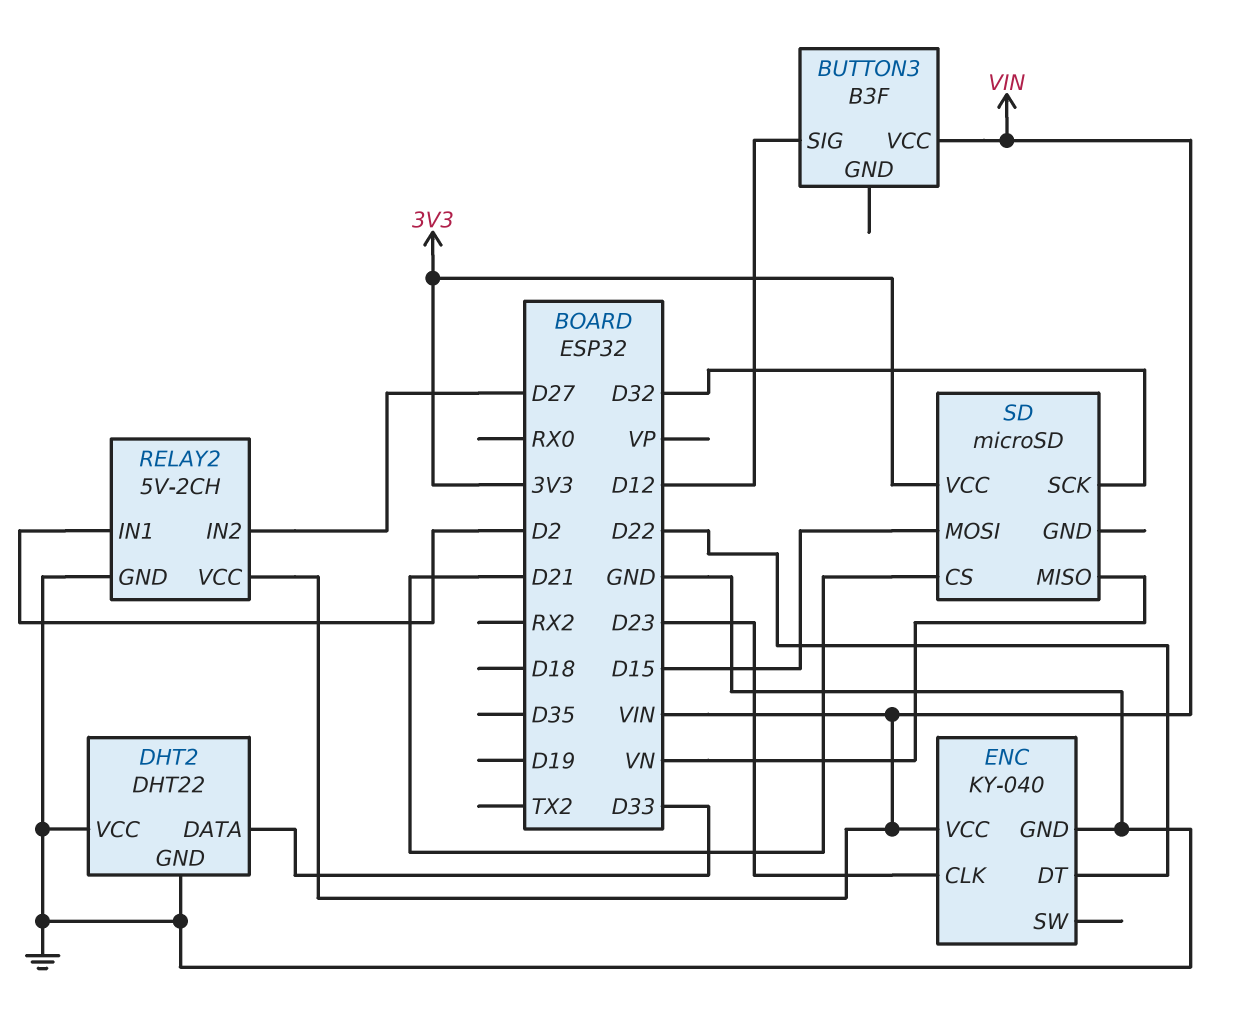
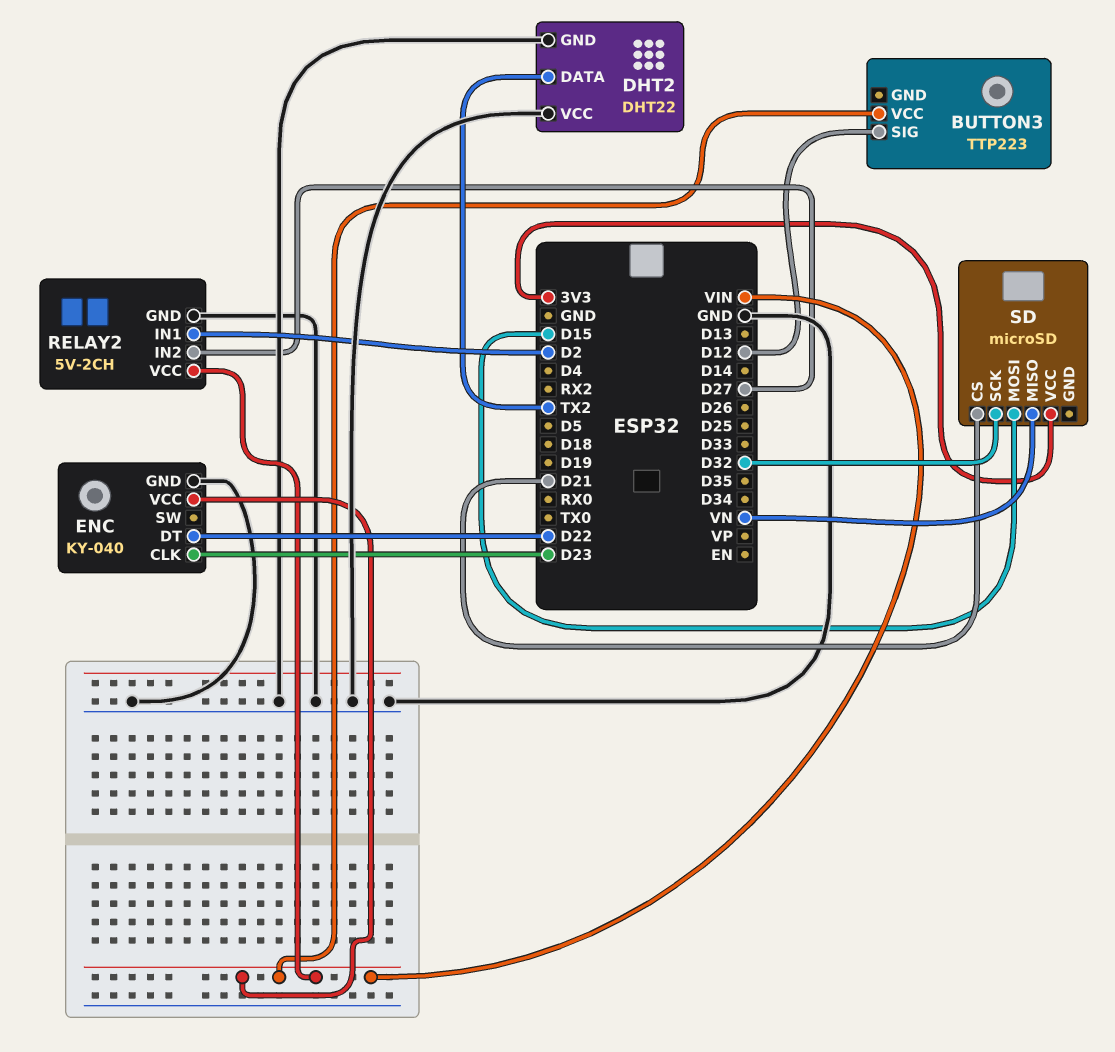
BUTTON3: B3F -> TTP223
DHT2 pin DATA: D33 -> TX2

